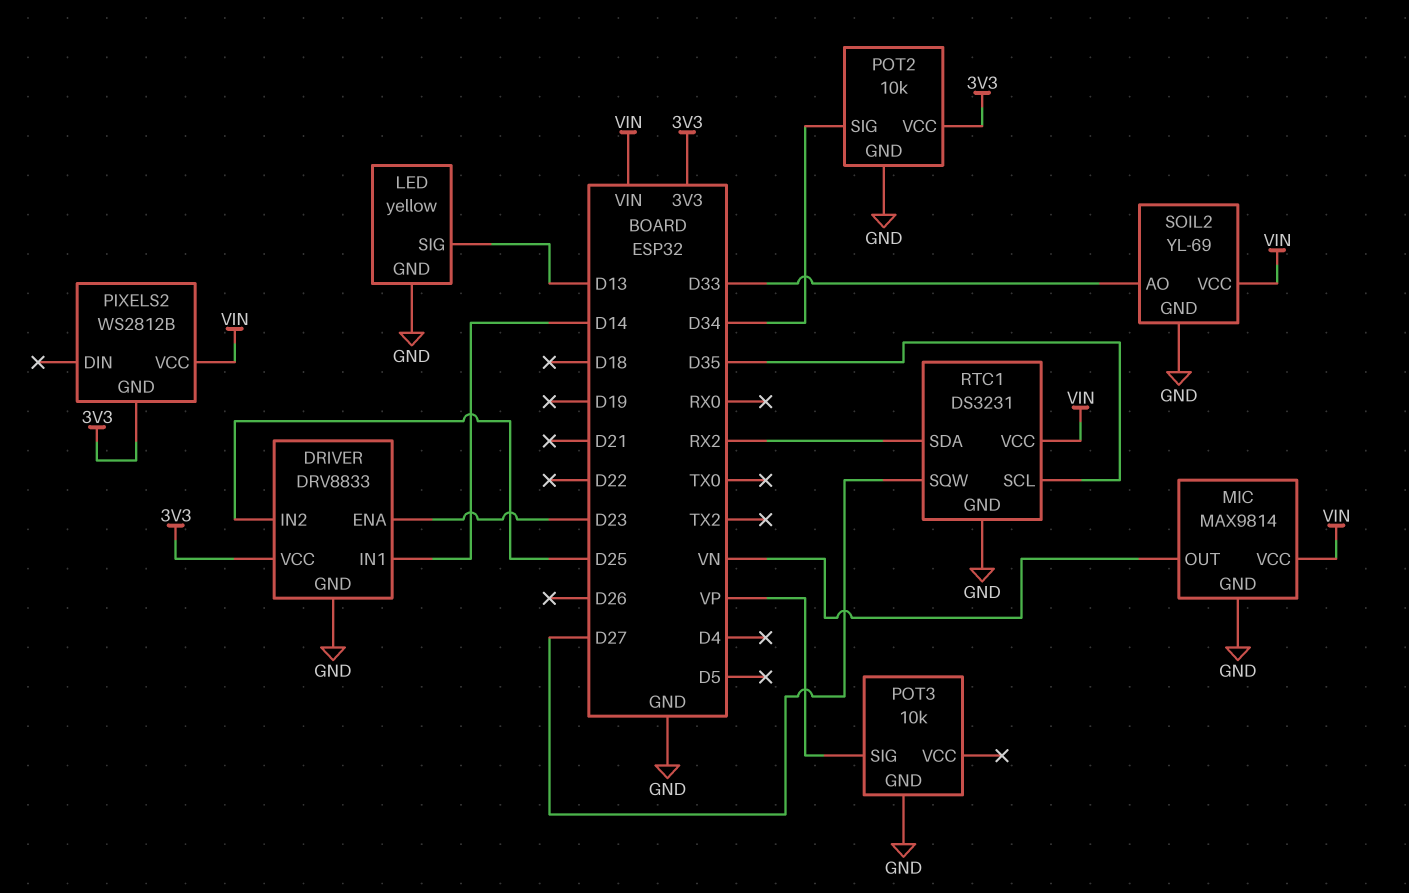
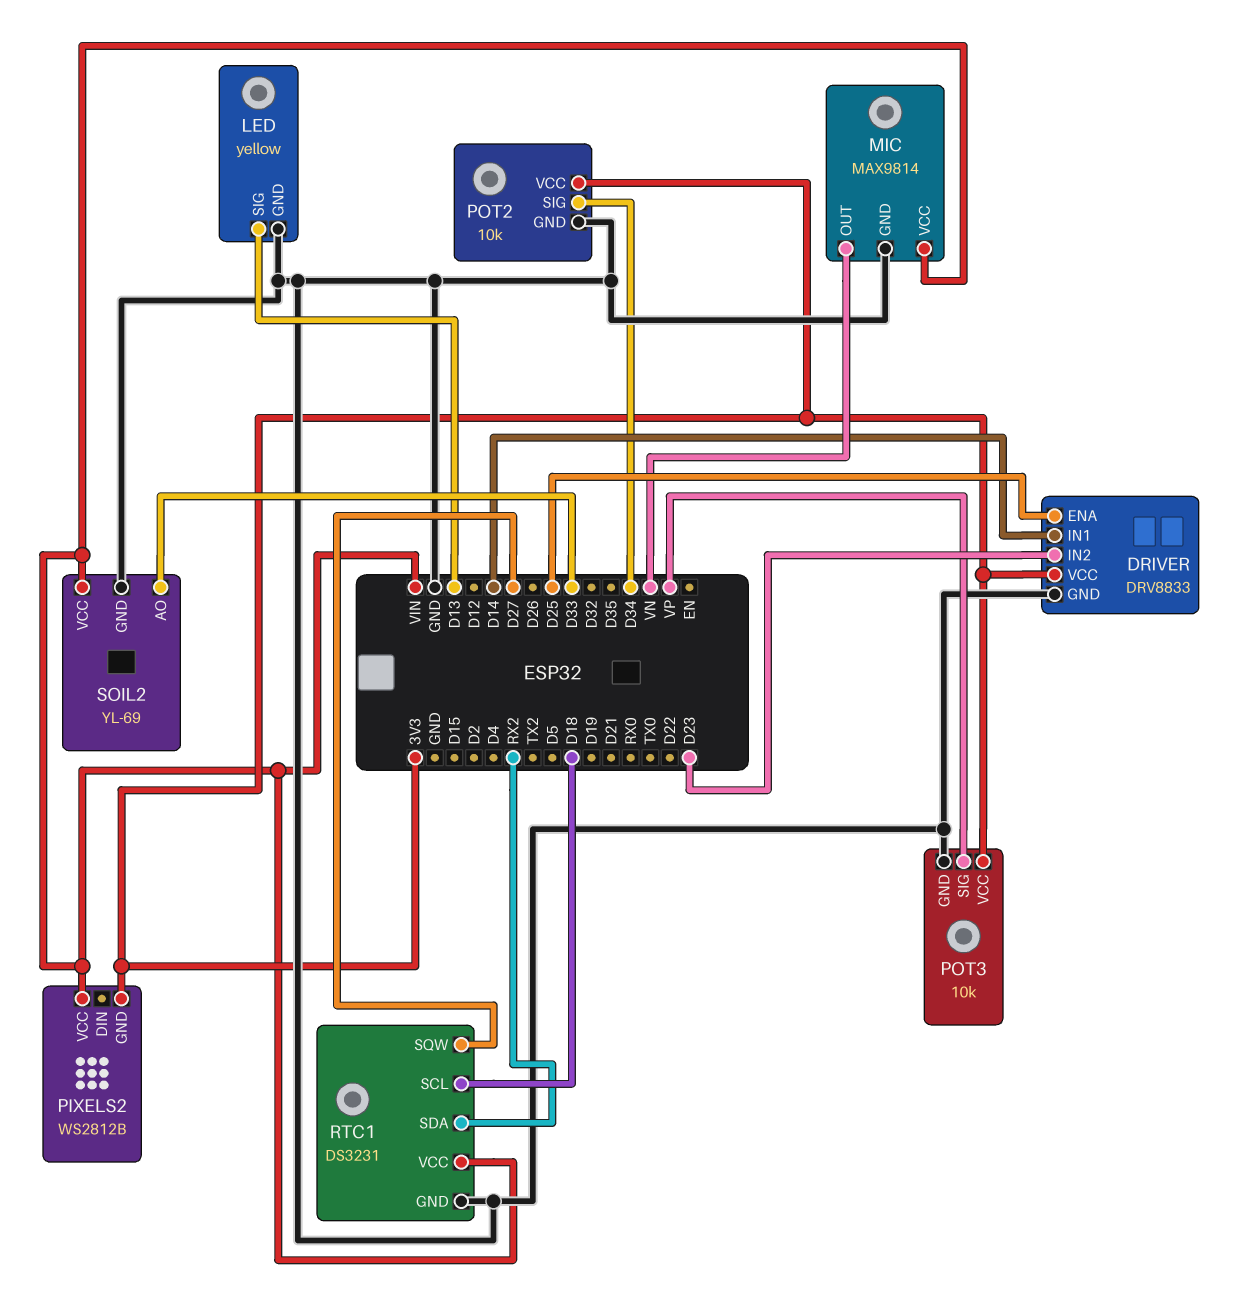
DRIVER pin ENA: D23 -> D25
DRIVER pin IN2: D25 -> D23
POT3 pin VCC: none -> 3V3
RTC1 pin SCL: D35 -> D18

